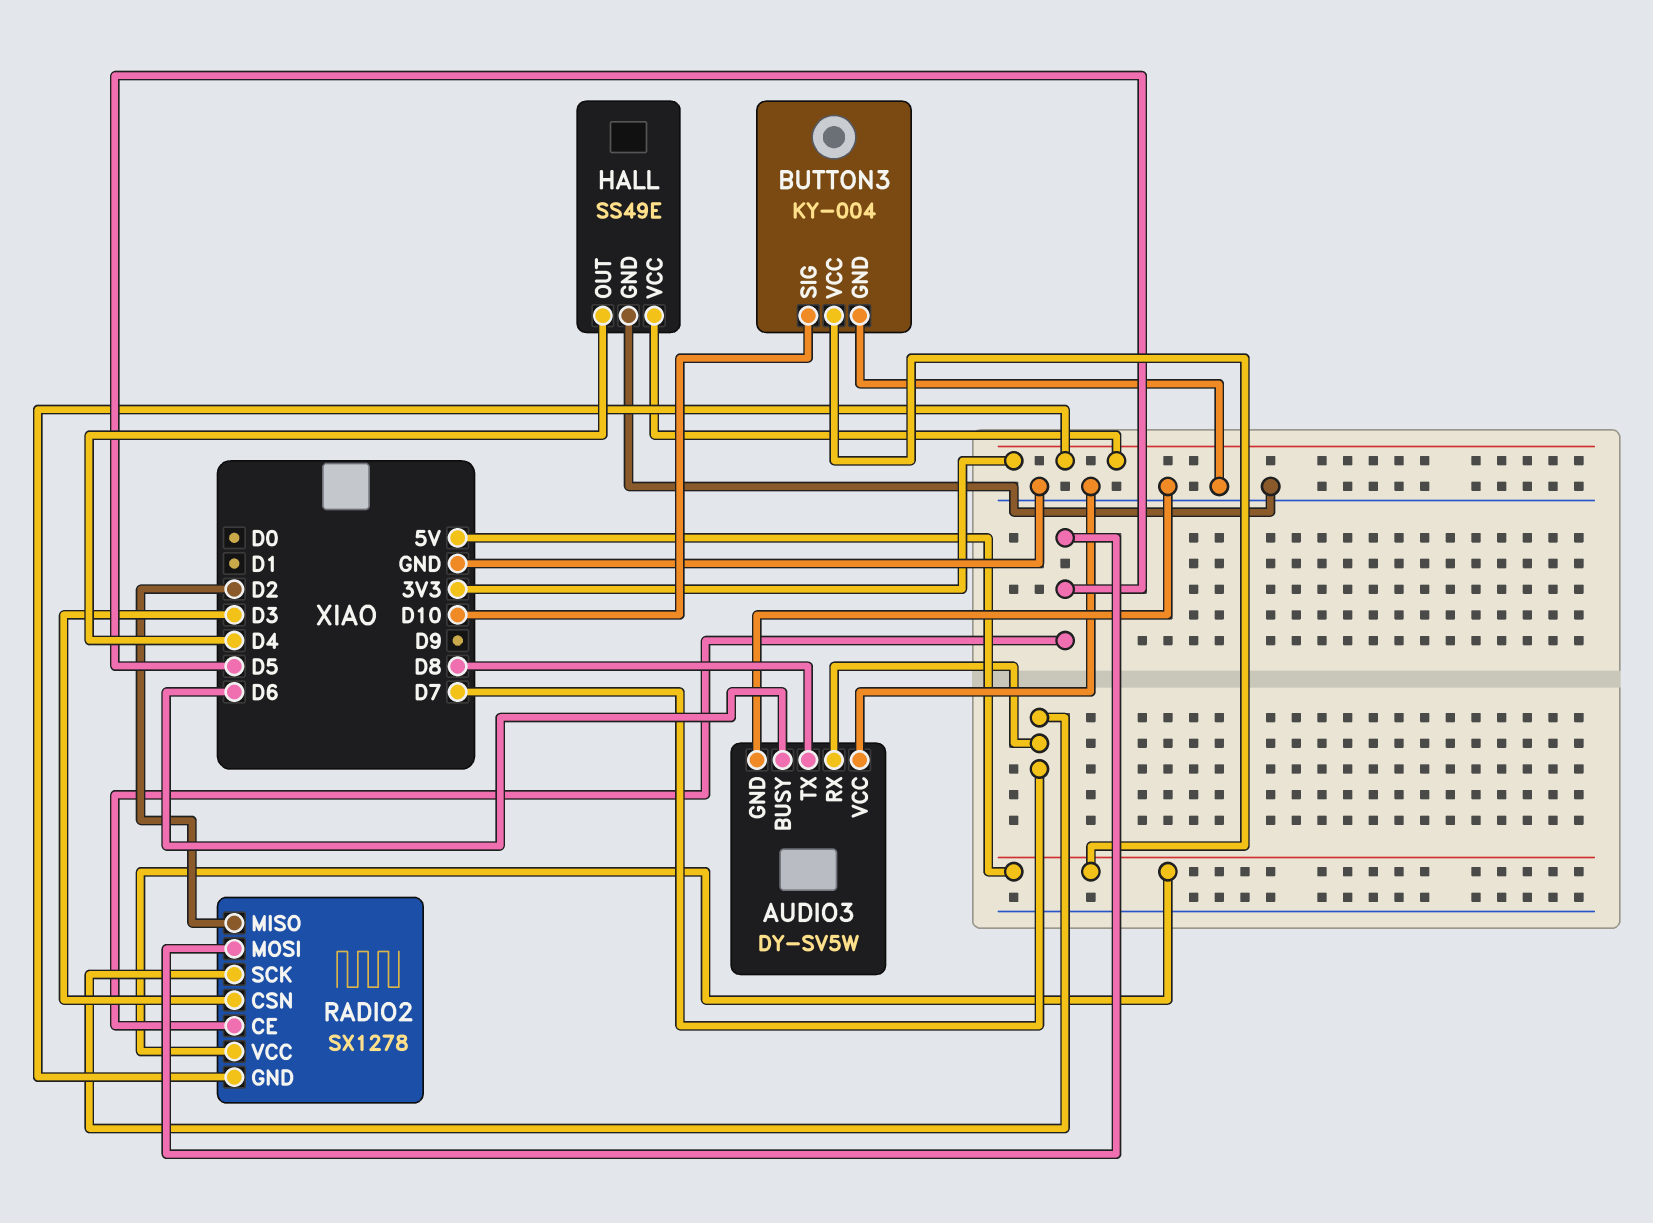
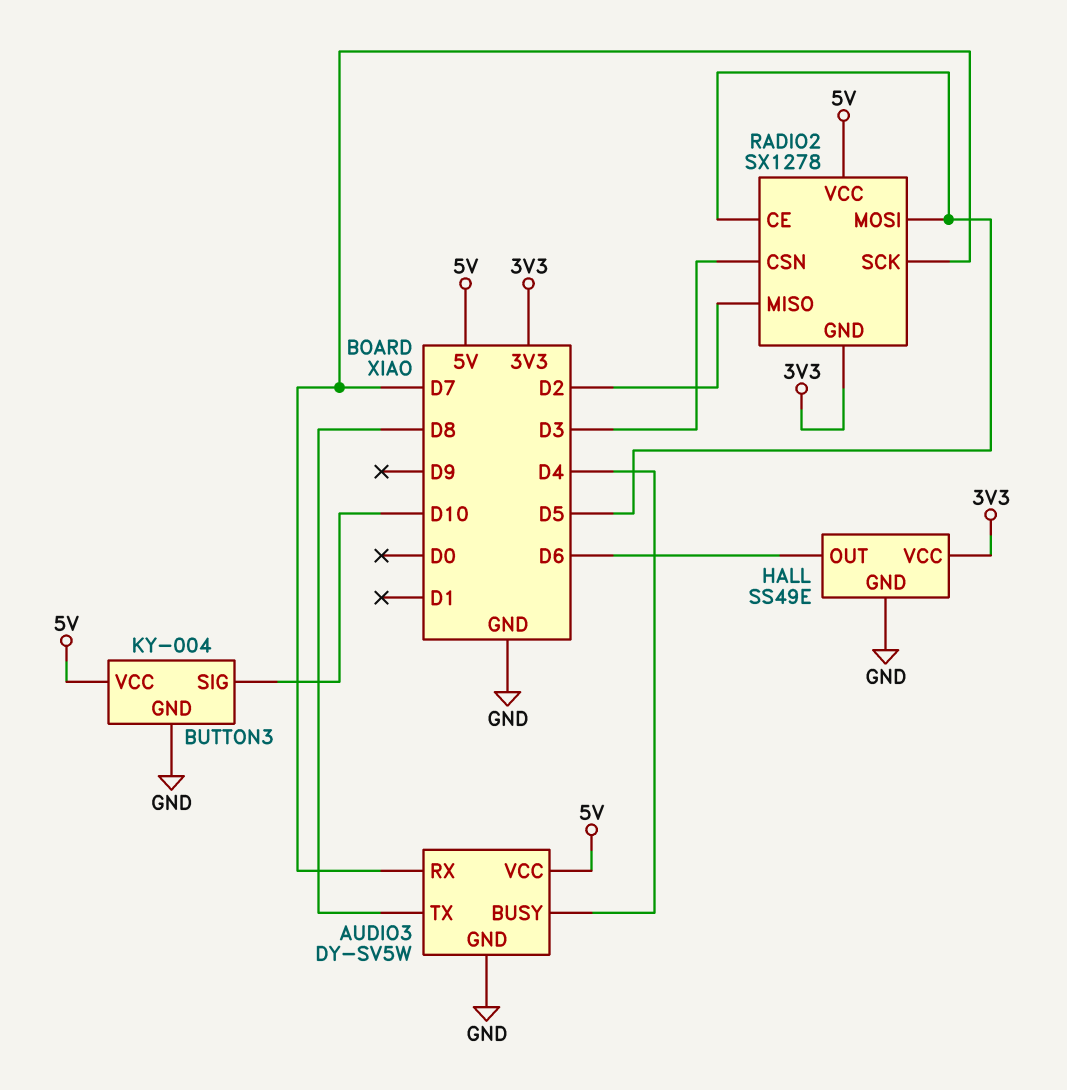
AUDIO3 pin BUSY: D6 -> D4
AUDIO3 pin VCC: GND -> 5V
HALL pin OUT: D4 -> D6

